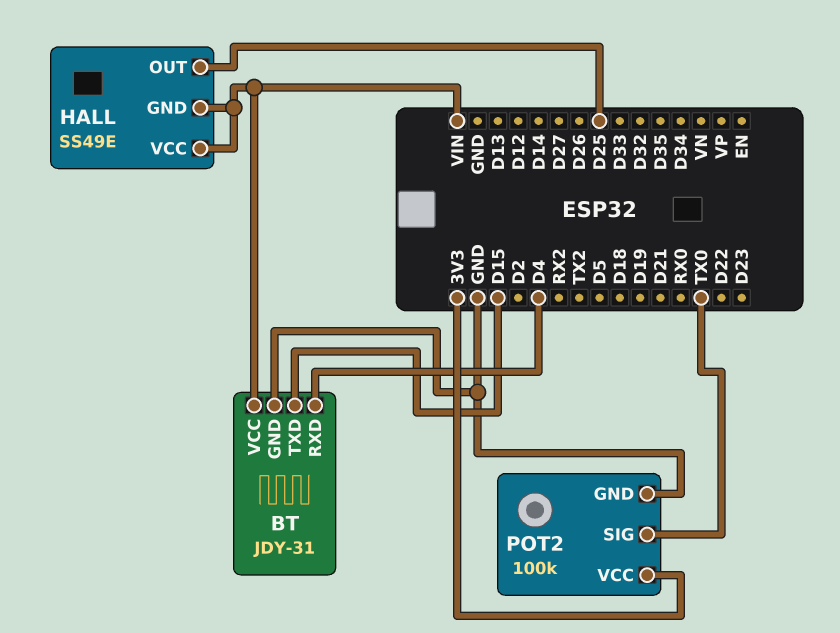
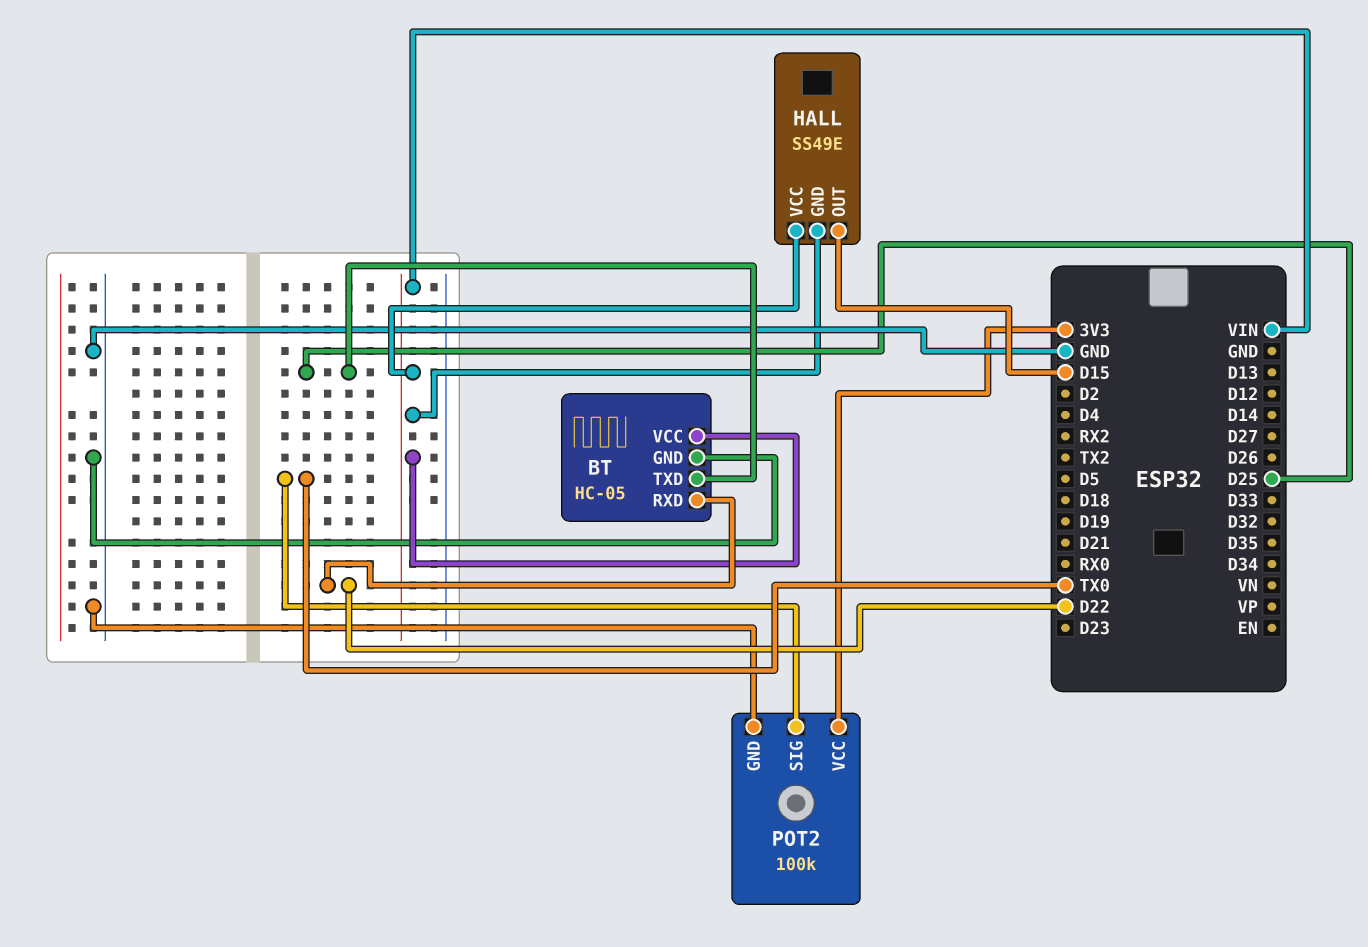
BT: JDY-31 -> HC-05
BT pin RXD: D4 -> D22
BT pin TXD: D15 -> D25
HALL pin OUT: D25 -> D15

